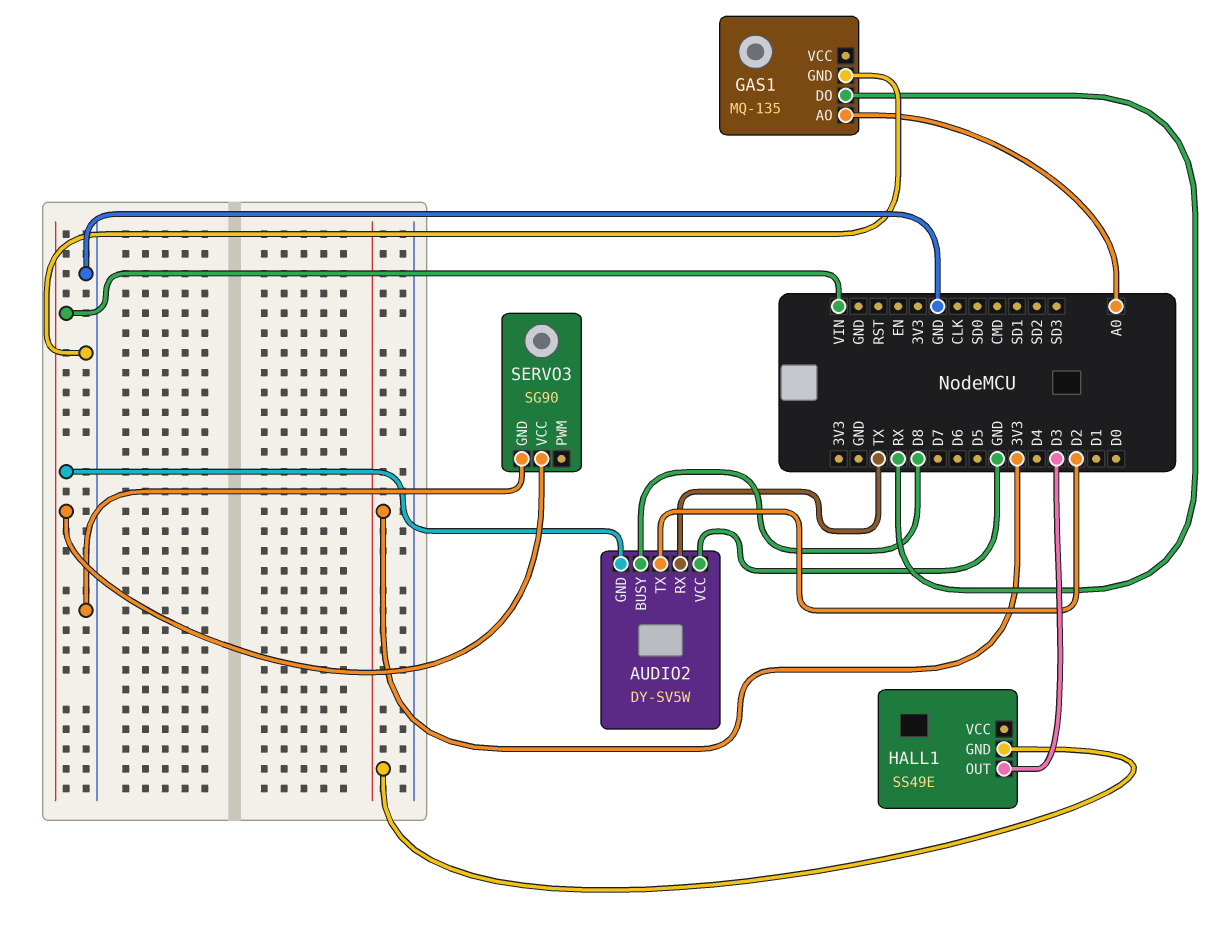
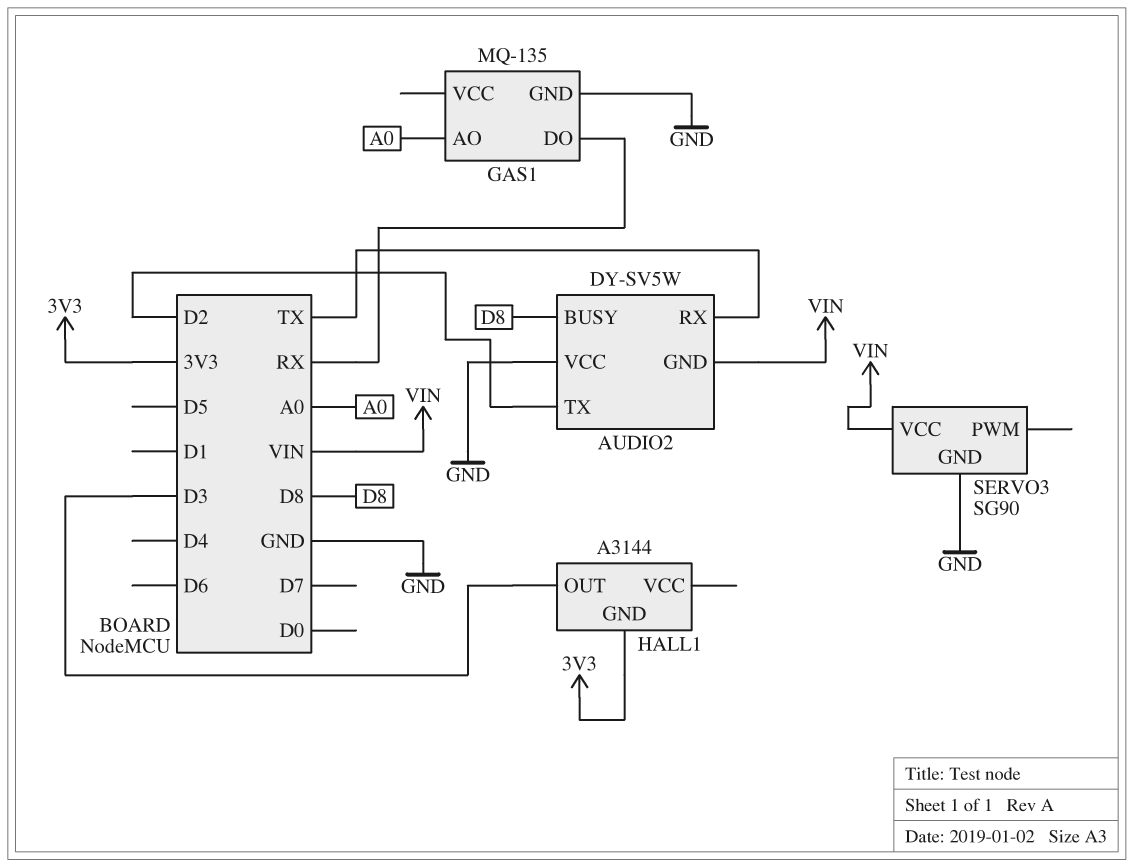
HALL1: SS49E -> A3144

